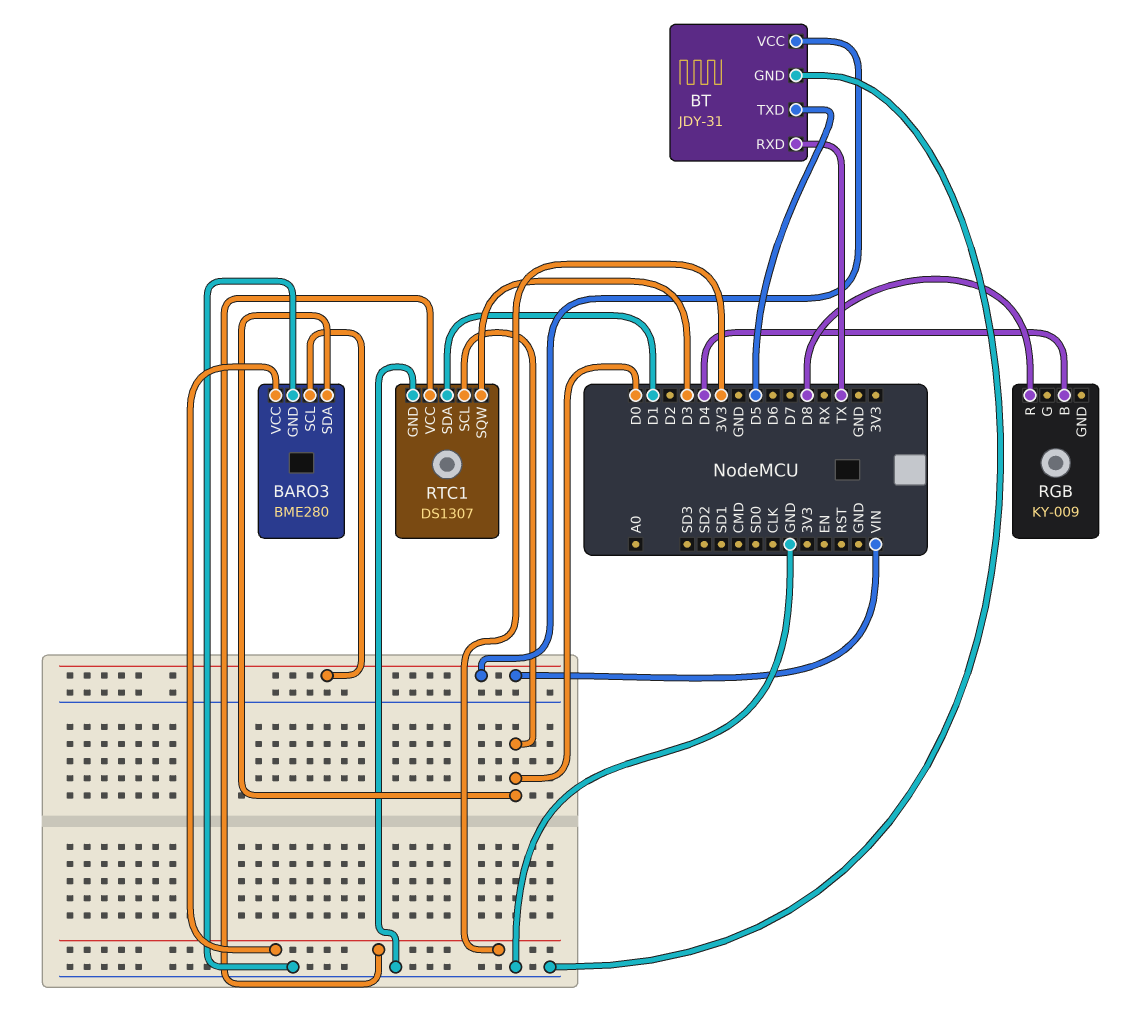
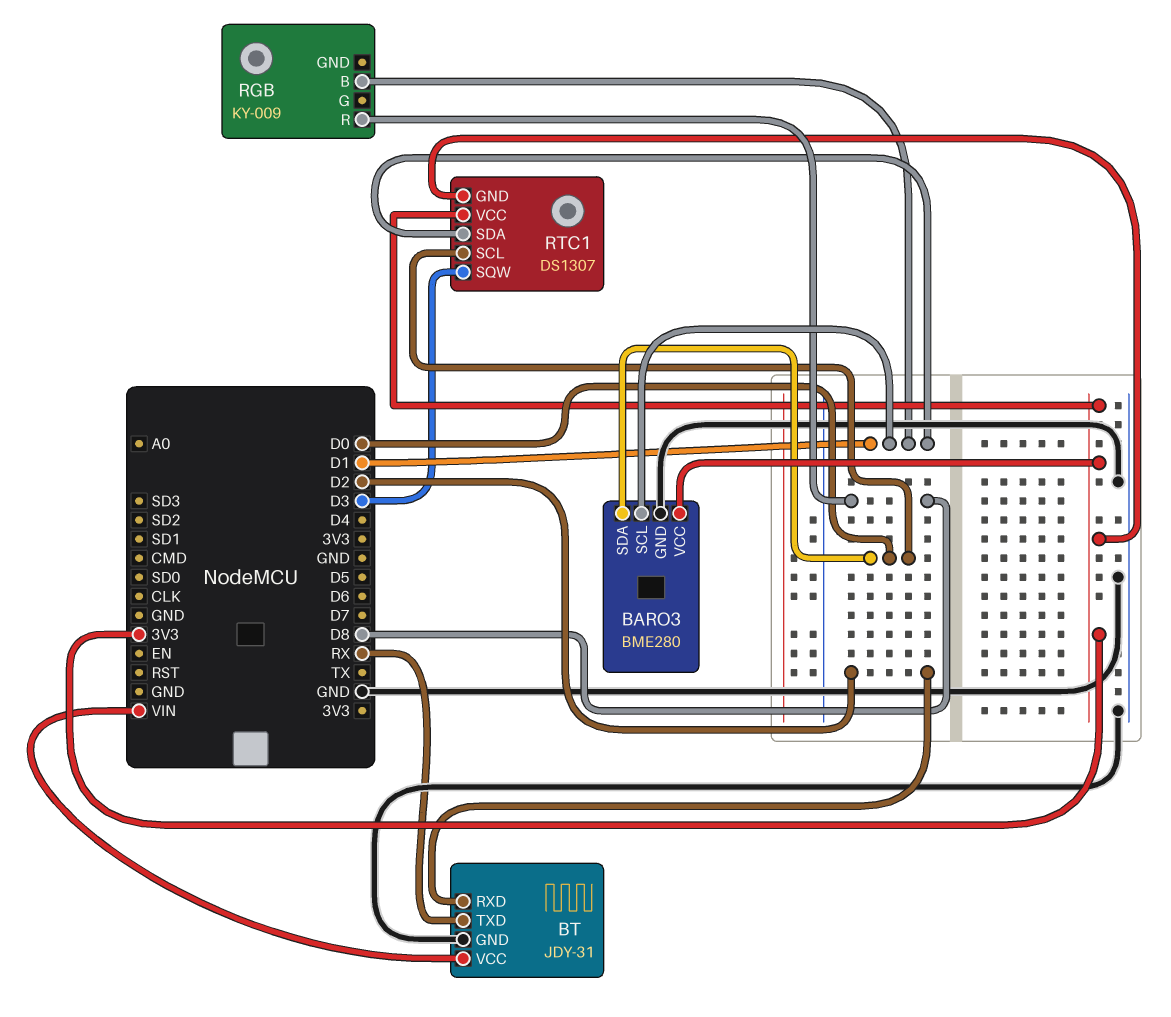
BARO3 pin SCL: VIN -> D1
BT pin RXD: TX -> D2
BT pin TXD: D5 -> RX
RGB pin B: D4 -> D1
RTC1 pin GND: GND -> 3V3

